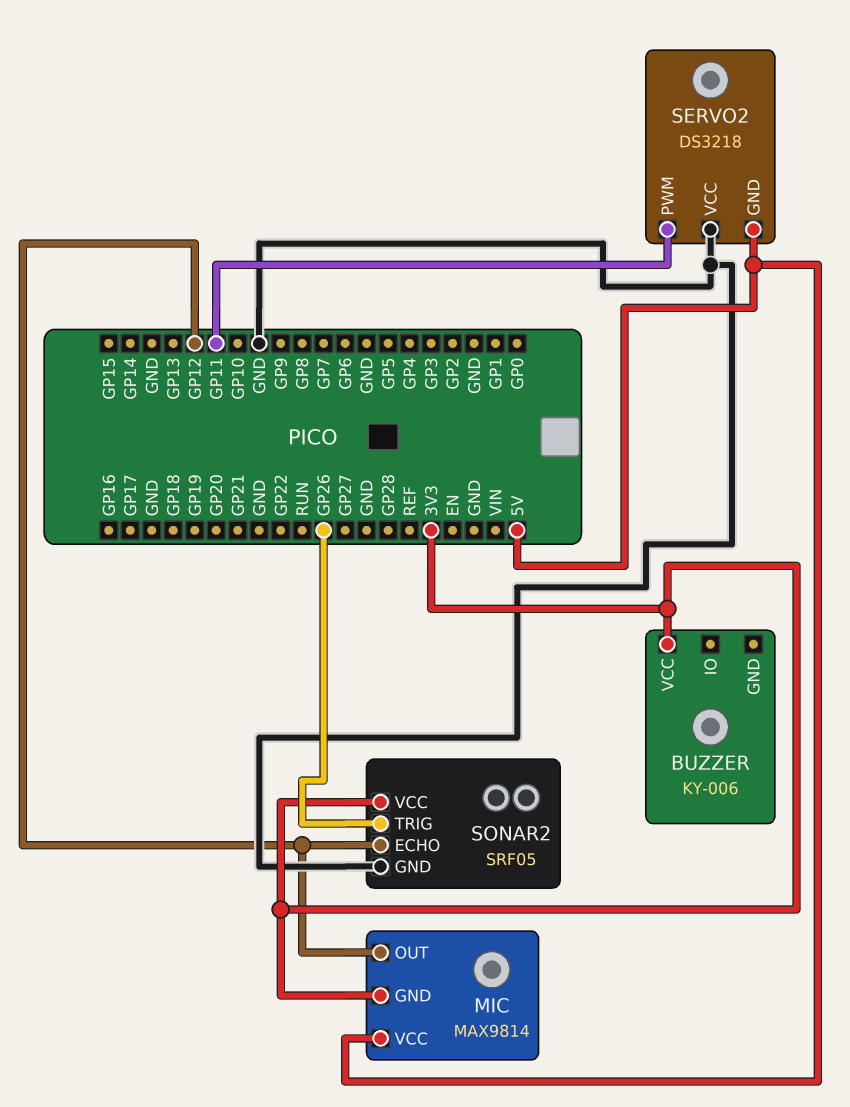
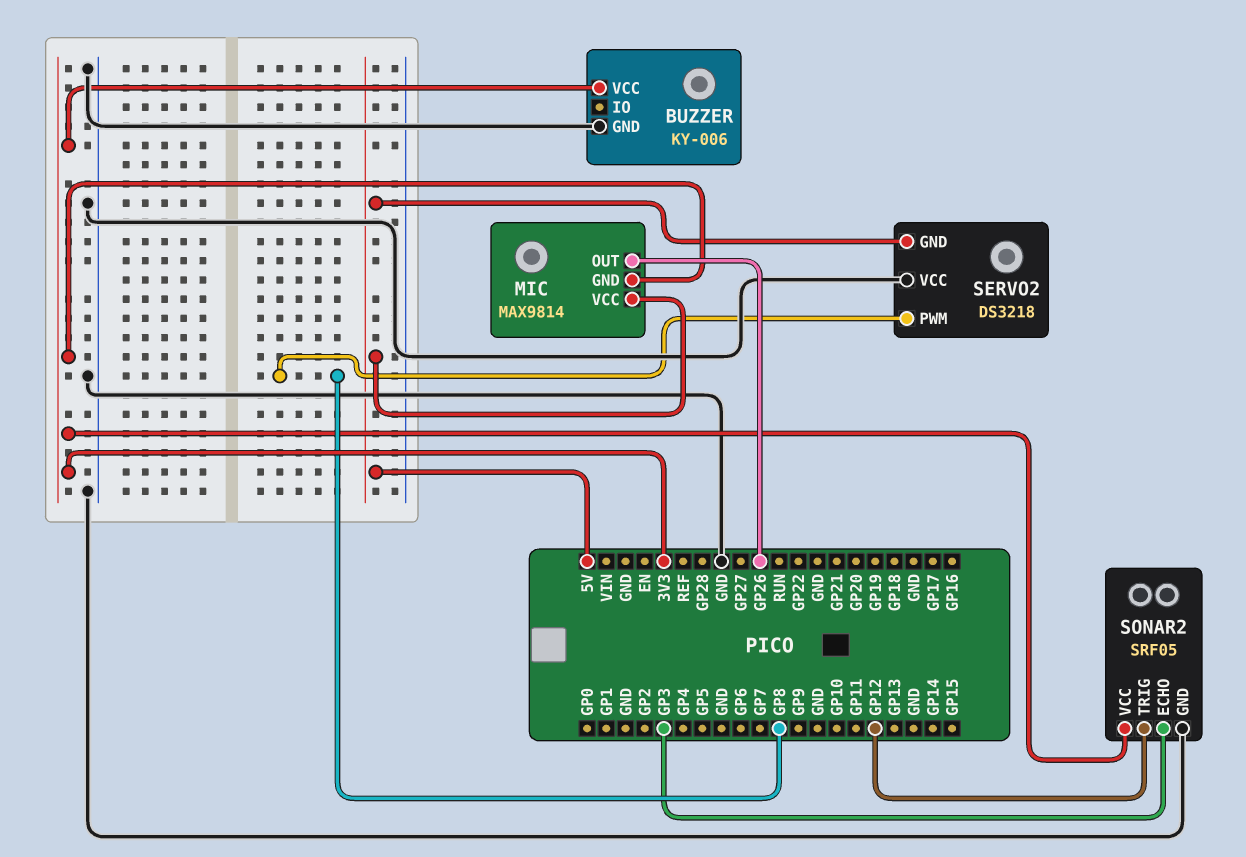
BUZZER pin GND: none -> GND
MIC pin OUT: GP12 -> GP26
SERVO2 pin PWM: GP11 -> GP8
SONAR2 pin ECHO: GP12 -> GP3
SONAR2 pin TRIG: GP26 -> GP12

